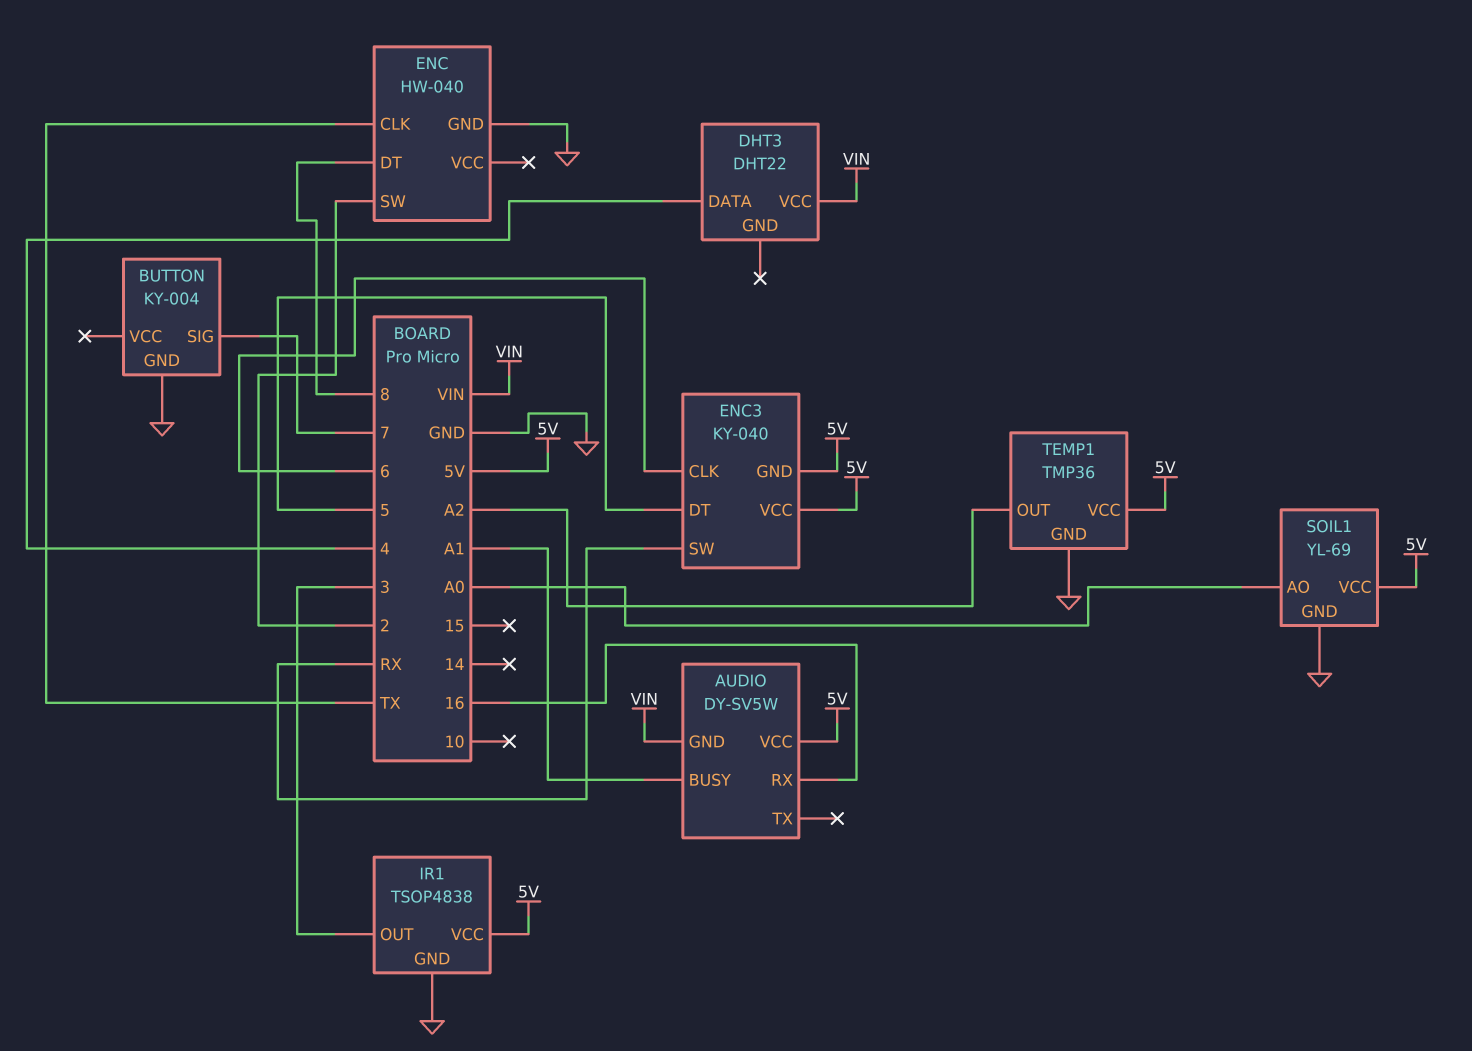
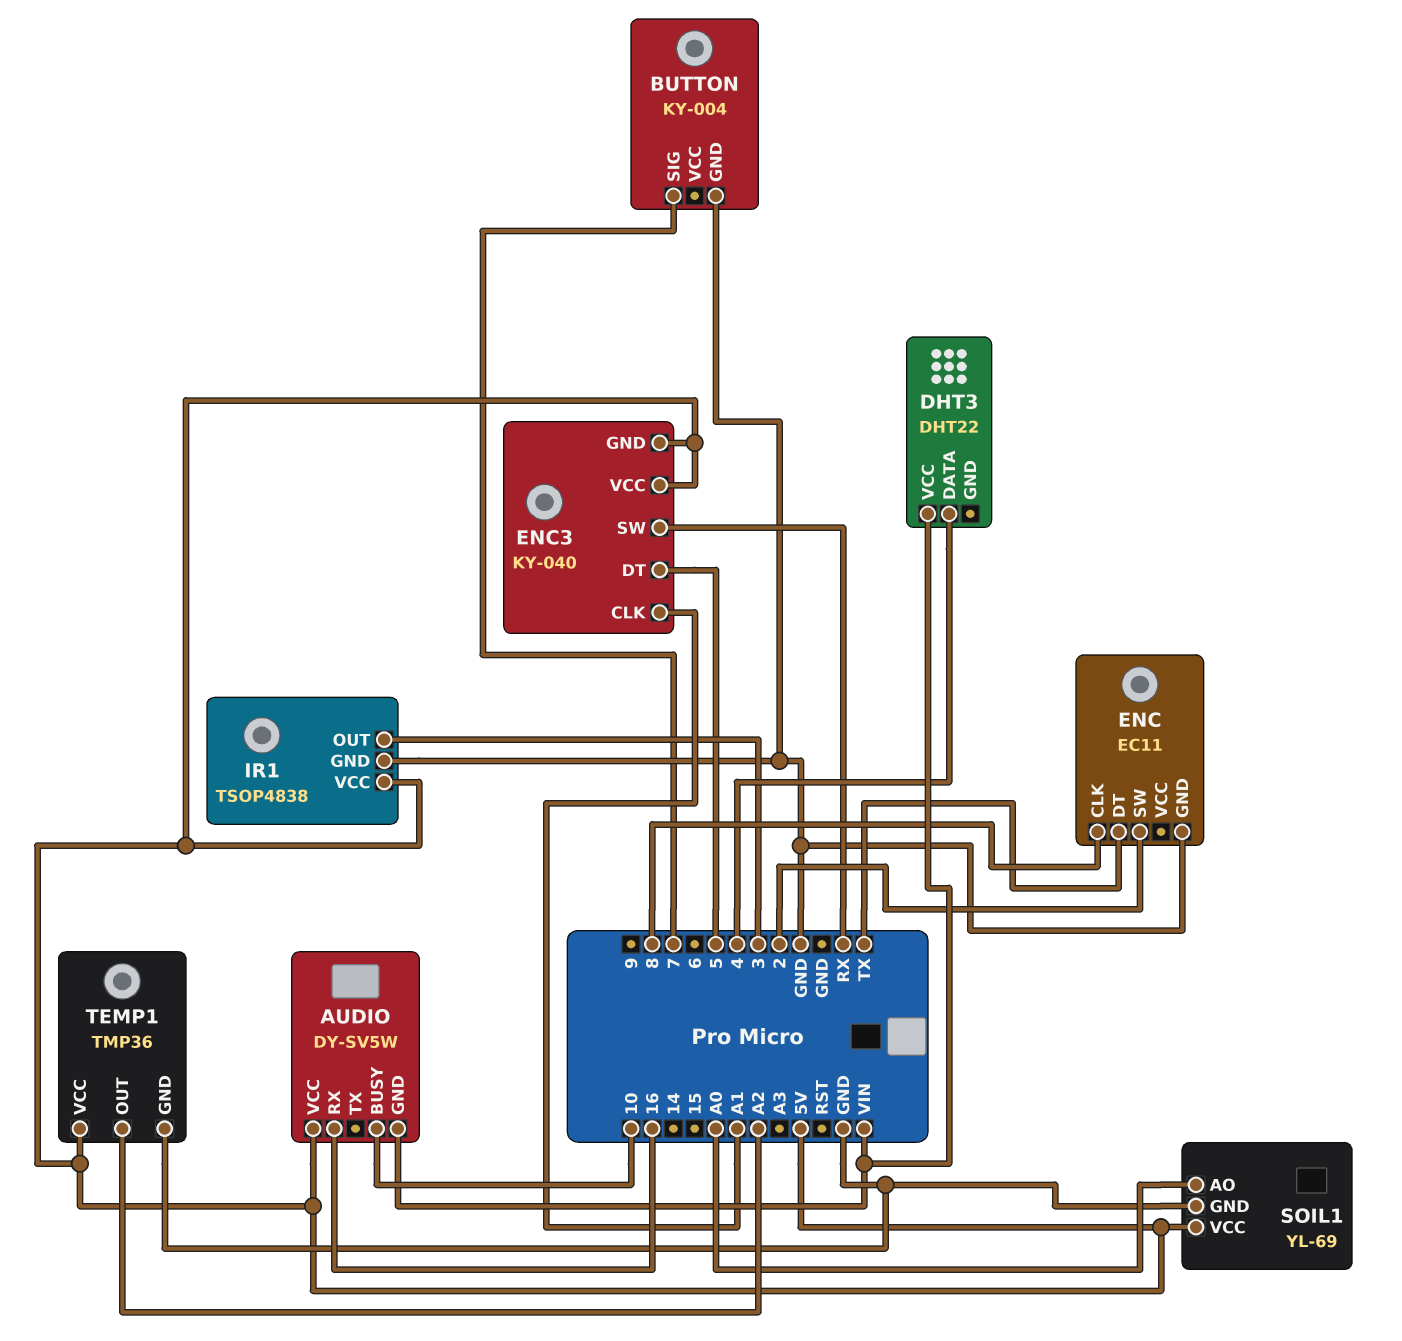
AUDIO pin BUSY: A1 -> 10
ENC: HW-040 -> EC11
ENC pin CLK: TX -> 8
ENC pin DT: 8 -> TX
ENC3 pin CLK: 6 -> A1

